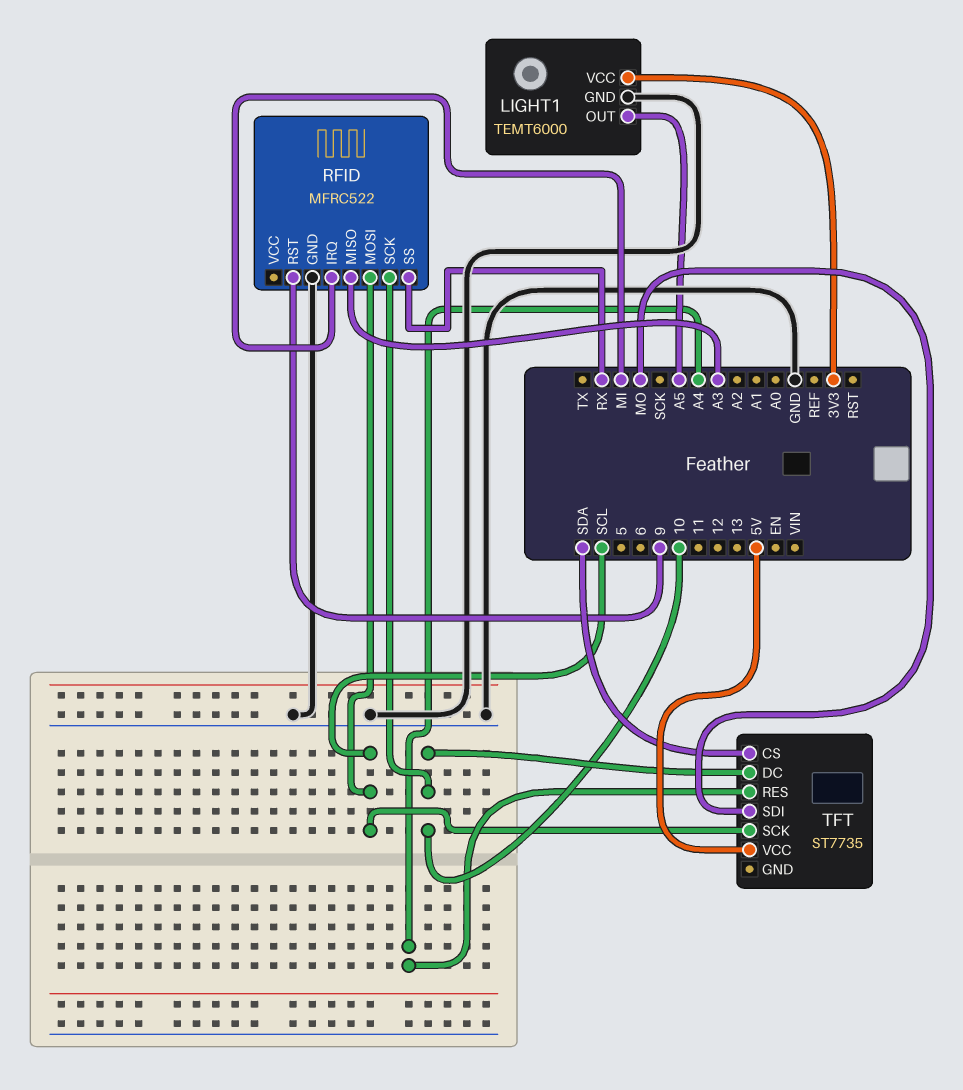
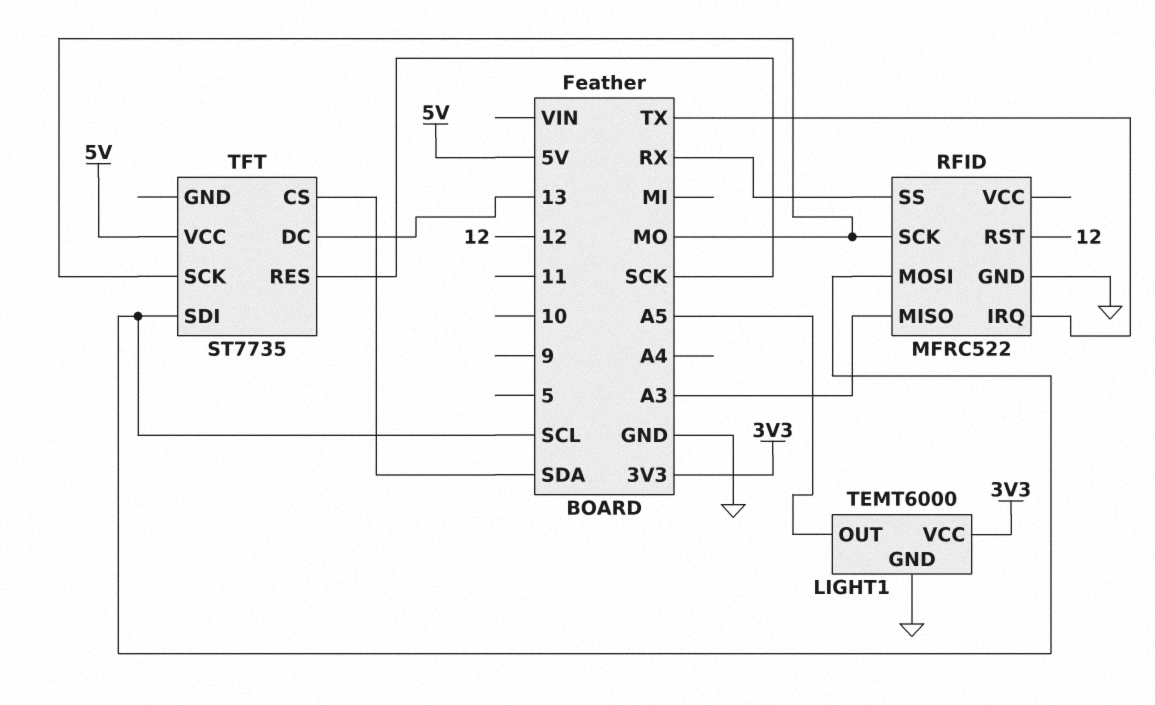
RFID pin IRQ: MI -> TX
RFID pin RST: 9 -> 12
RFID pin SCK: 10 -> MO
TFT pin DC: 10 -> 13
TFT pin RES: A4 -> SCK
TFT pin SCK: SCL -> MO
TFT pin SDI: MO -> SCL

